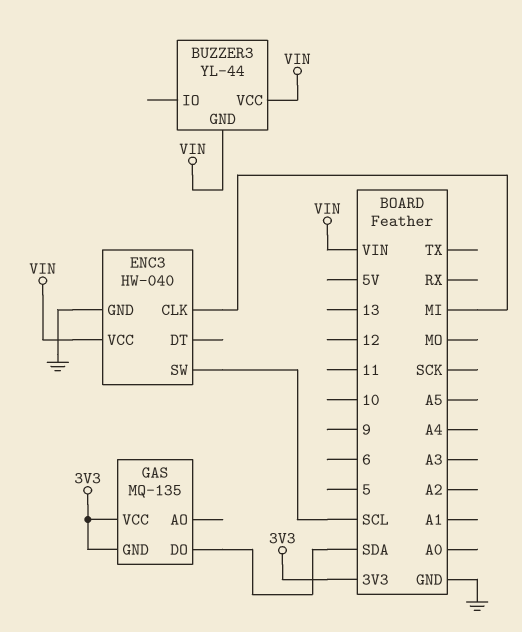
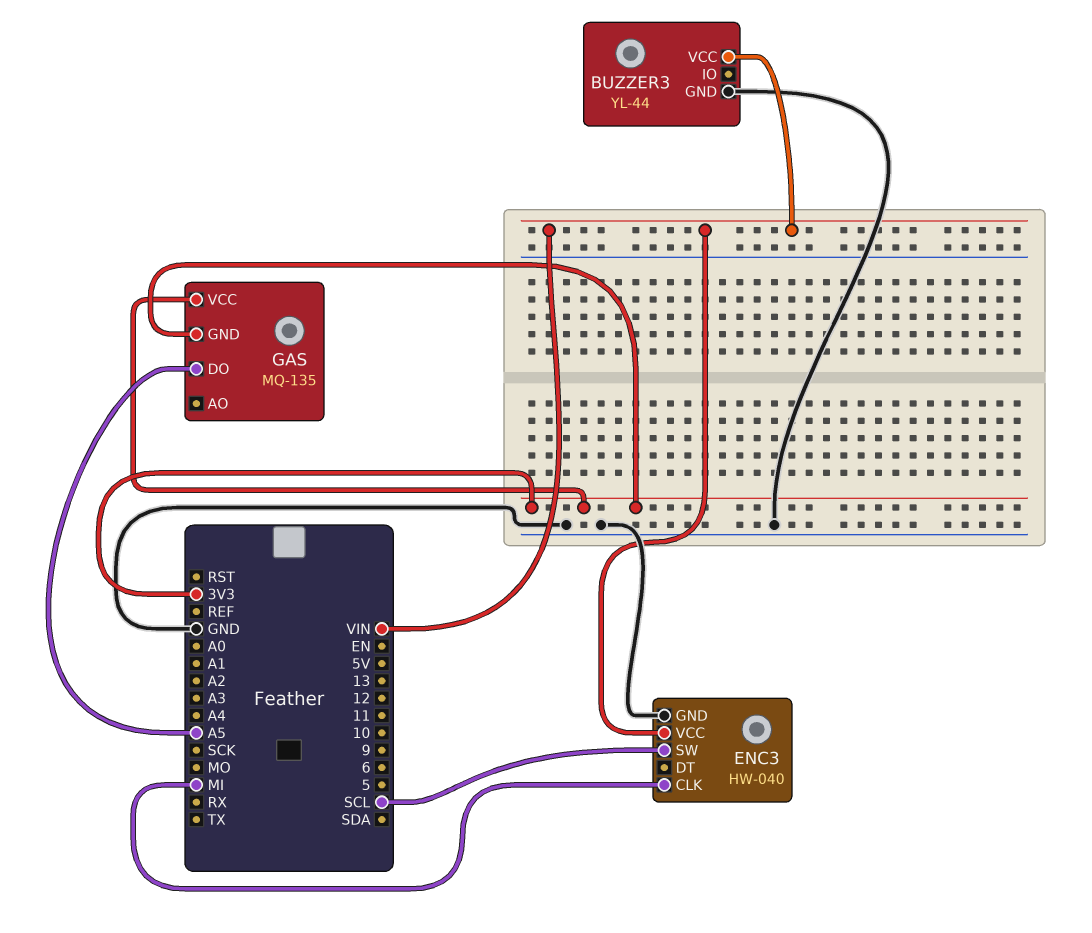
BUZZER3 pin GND: VIN -> GND
GAS pin DO: SDA -> A5

